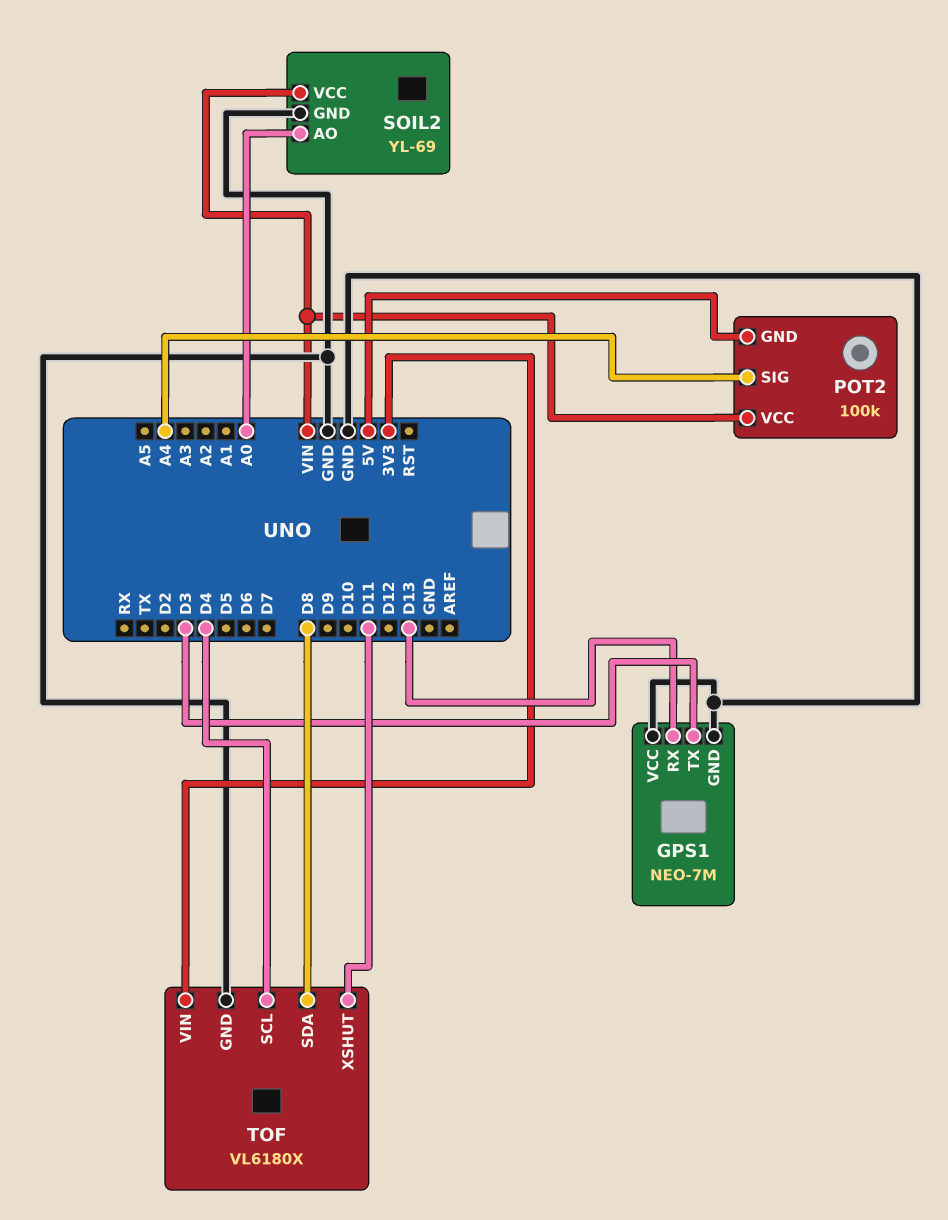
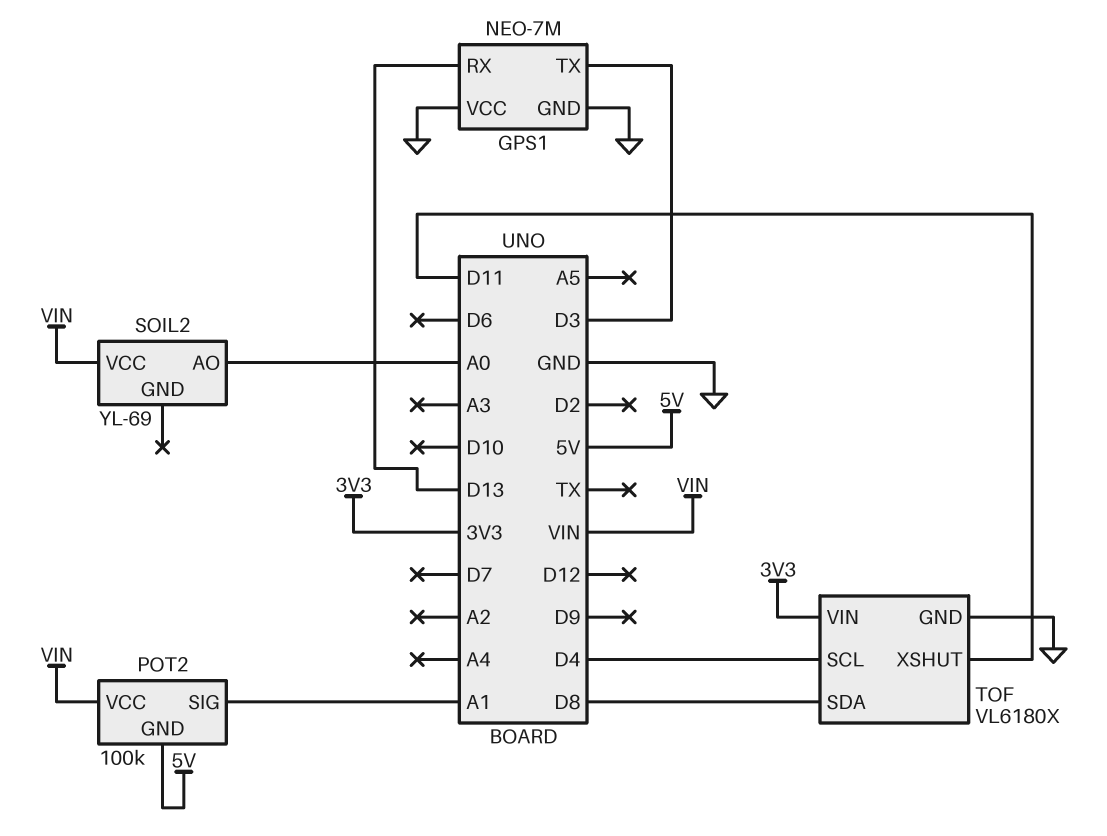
POT2 pin SIG: A4 -> A1
SOIL2 pin GND: GND -> none

